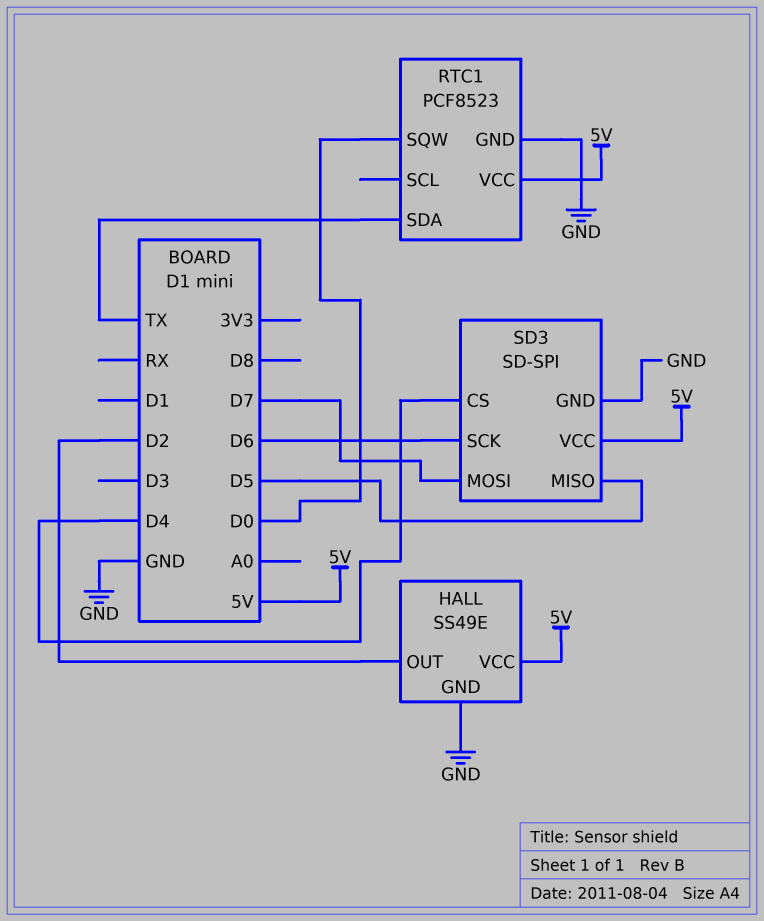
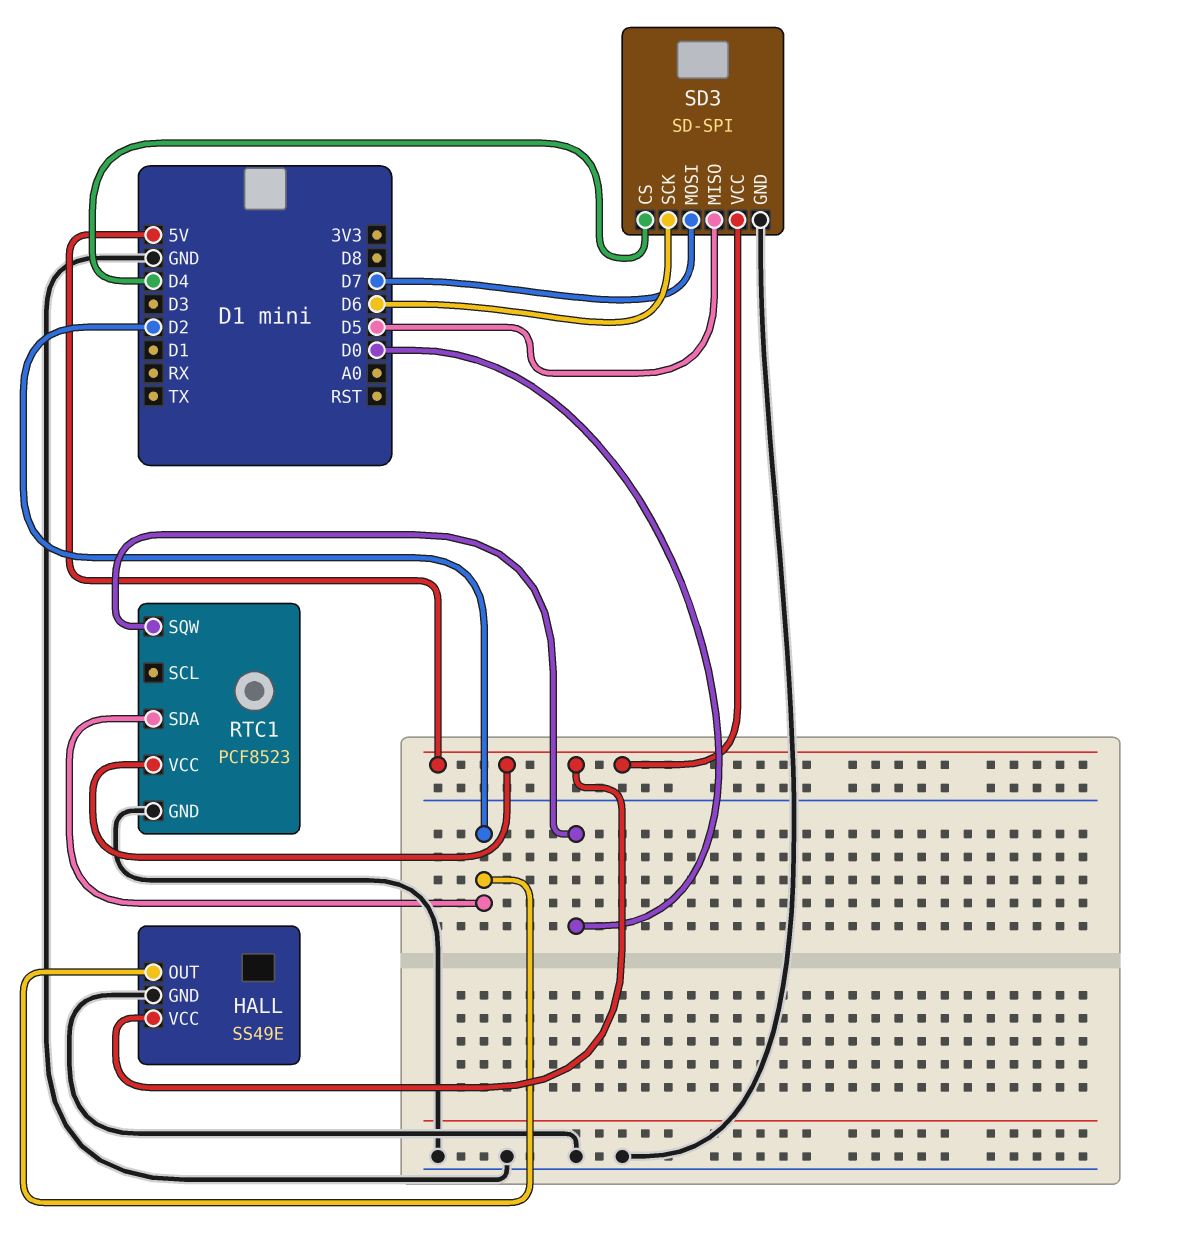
RTC1 pin SDA: TX -> D2

